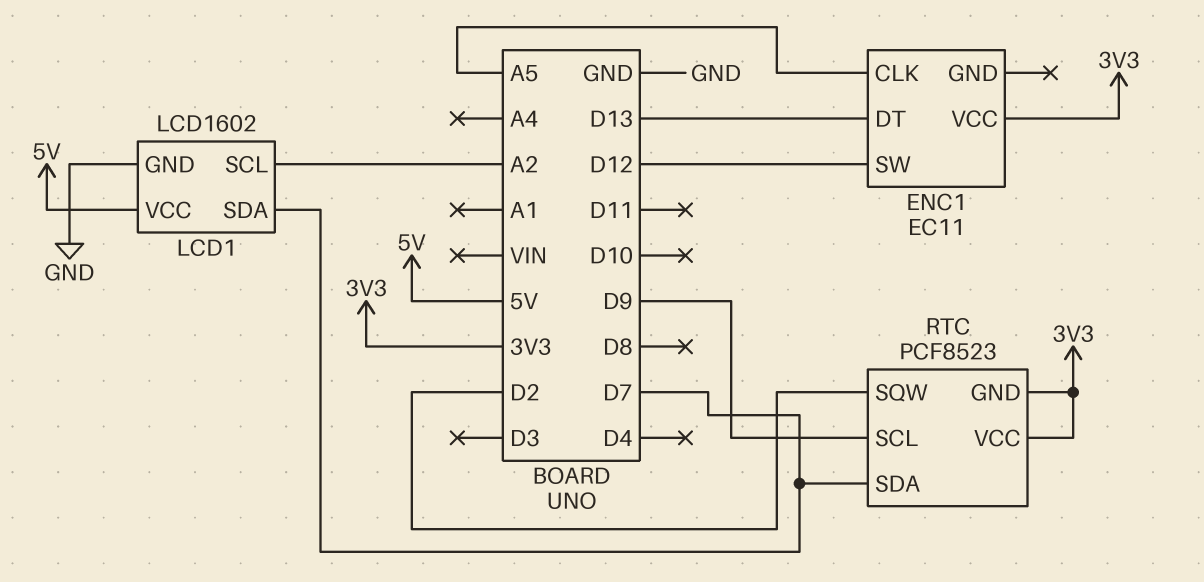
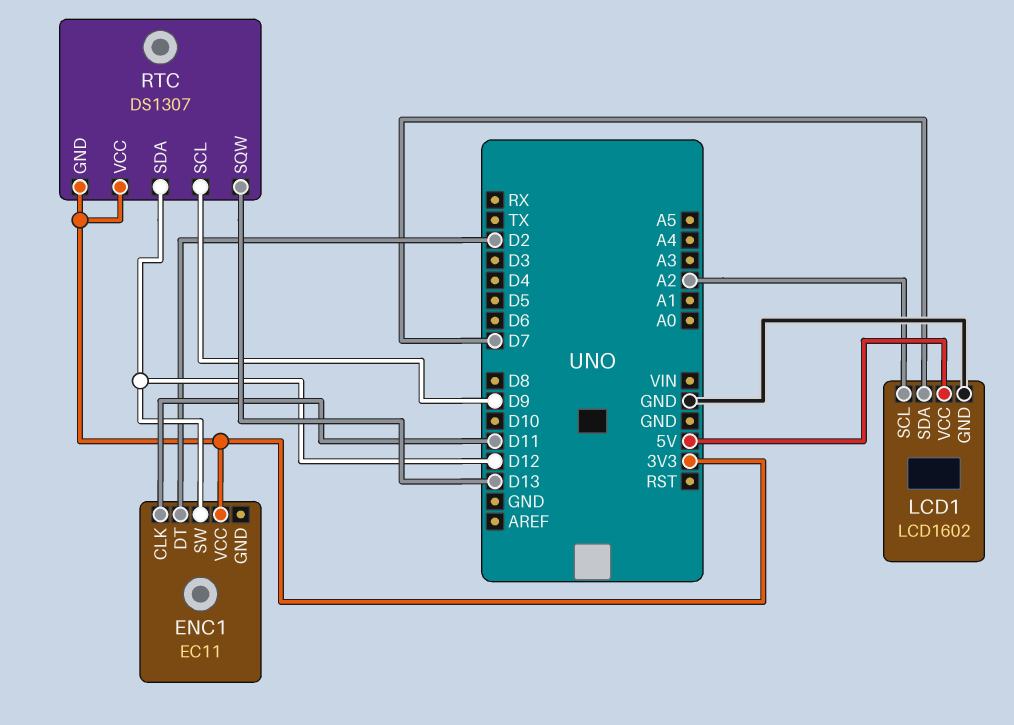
ENC1 pin CLK: A5 -> D11
ENC1 pin DT: D13 -> D2
RTC: PCF8523 -> DS1307
RTC pin SDA: D7 -> D12
RTC pin SQW: D2 -> D13

